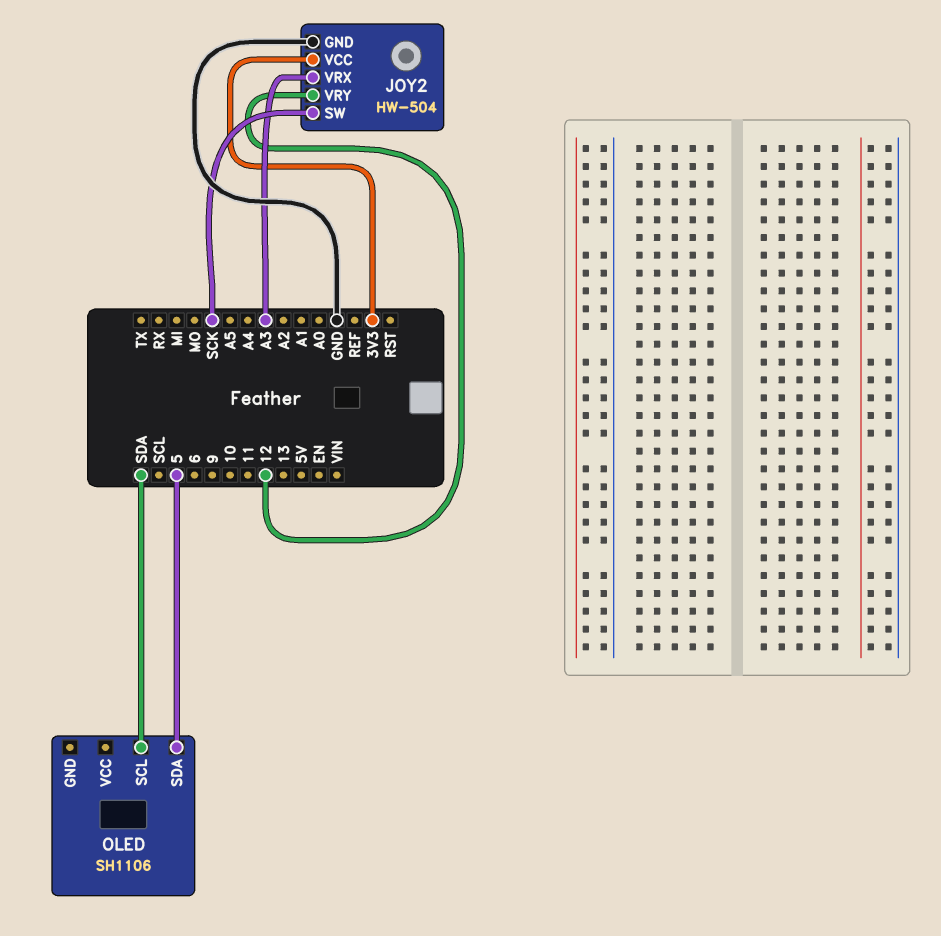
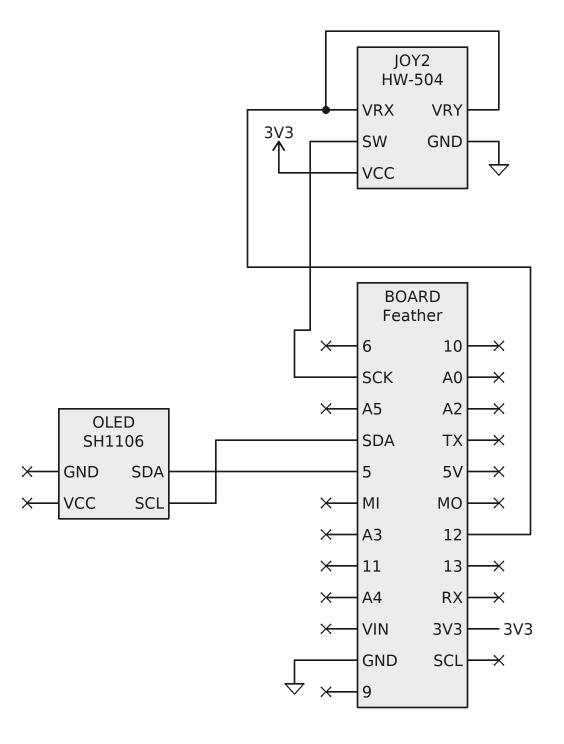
JOY2 pin VRX: A3 -> 12

